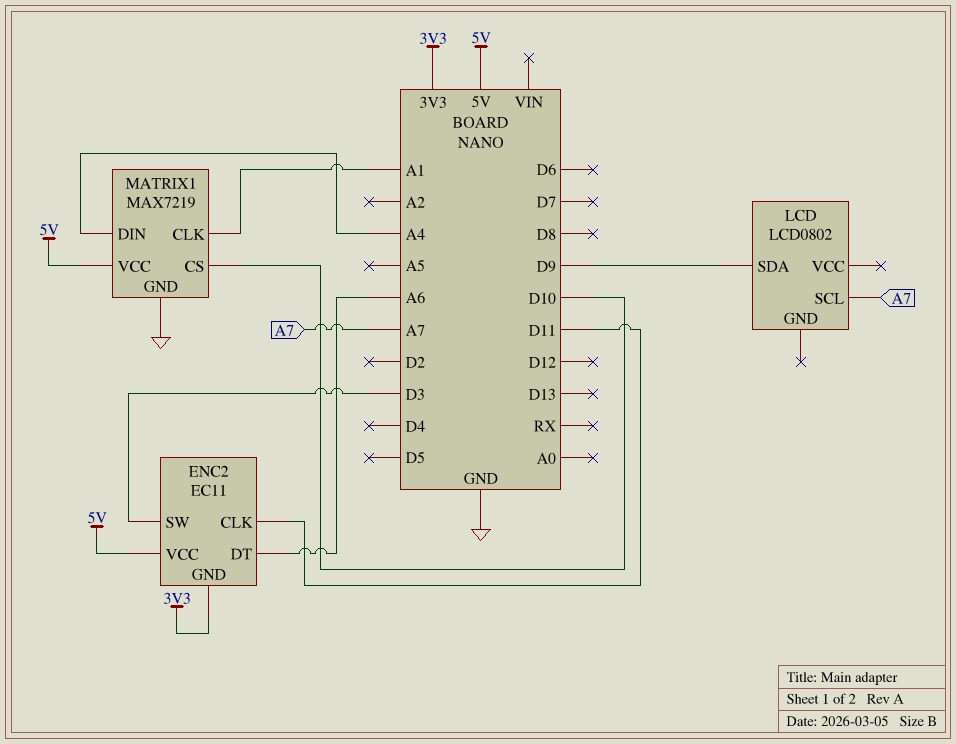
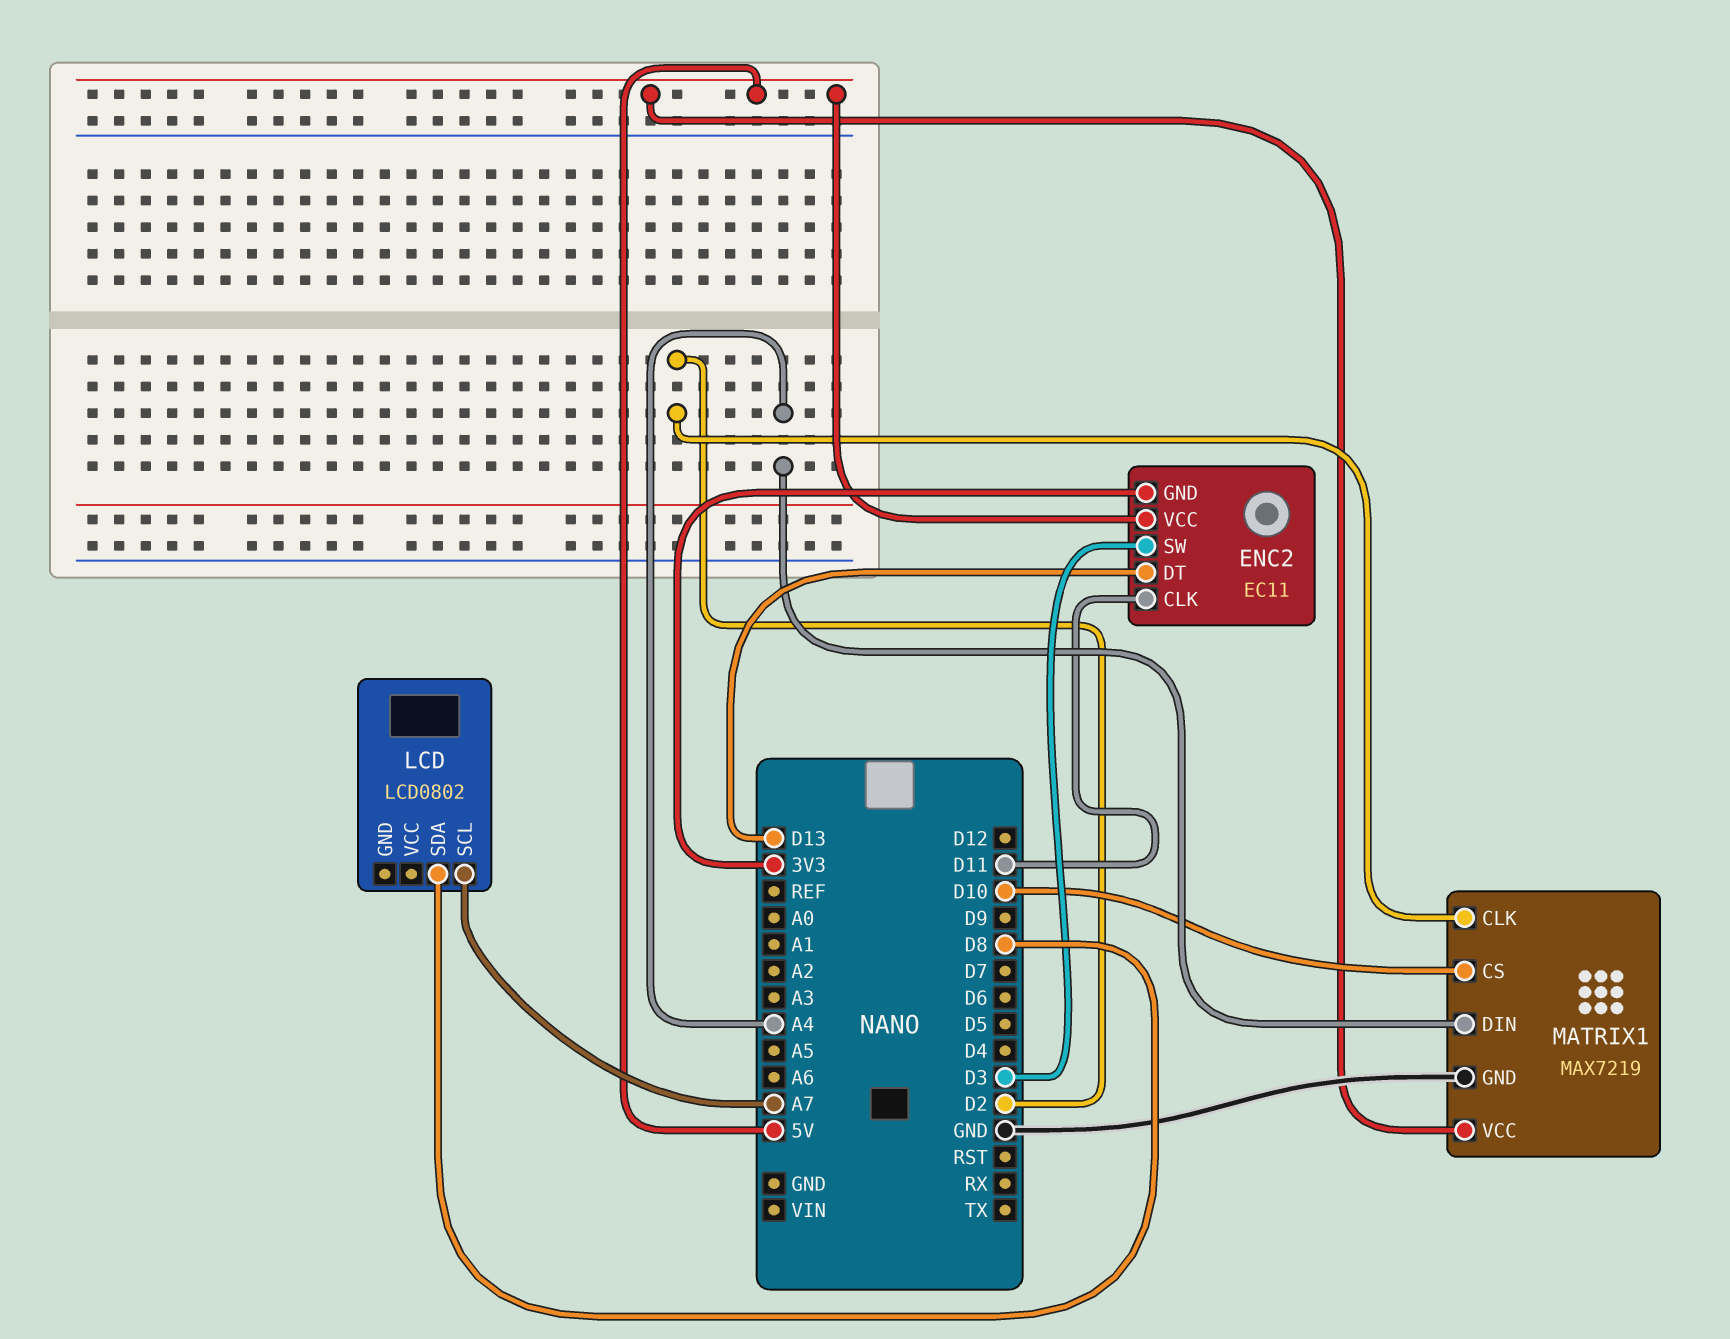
ENC2 pin DT: A6 -> D13
LCD pin SDA: D9 -> D8
MATRIX1 pin CLK: A1 -> D2

